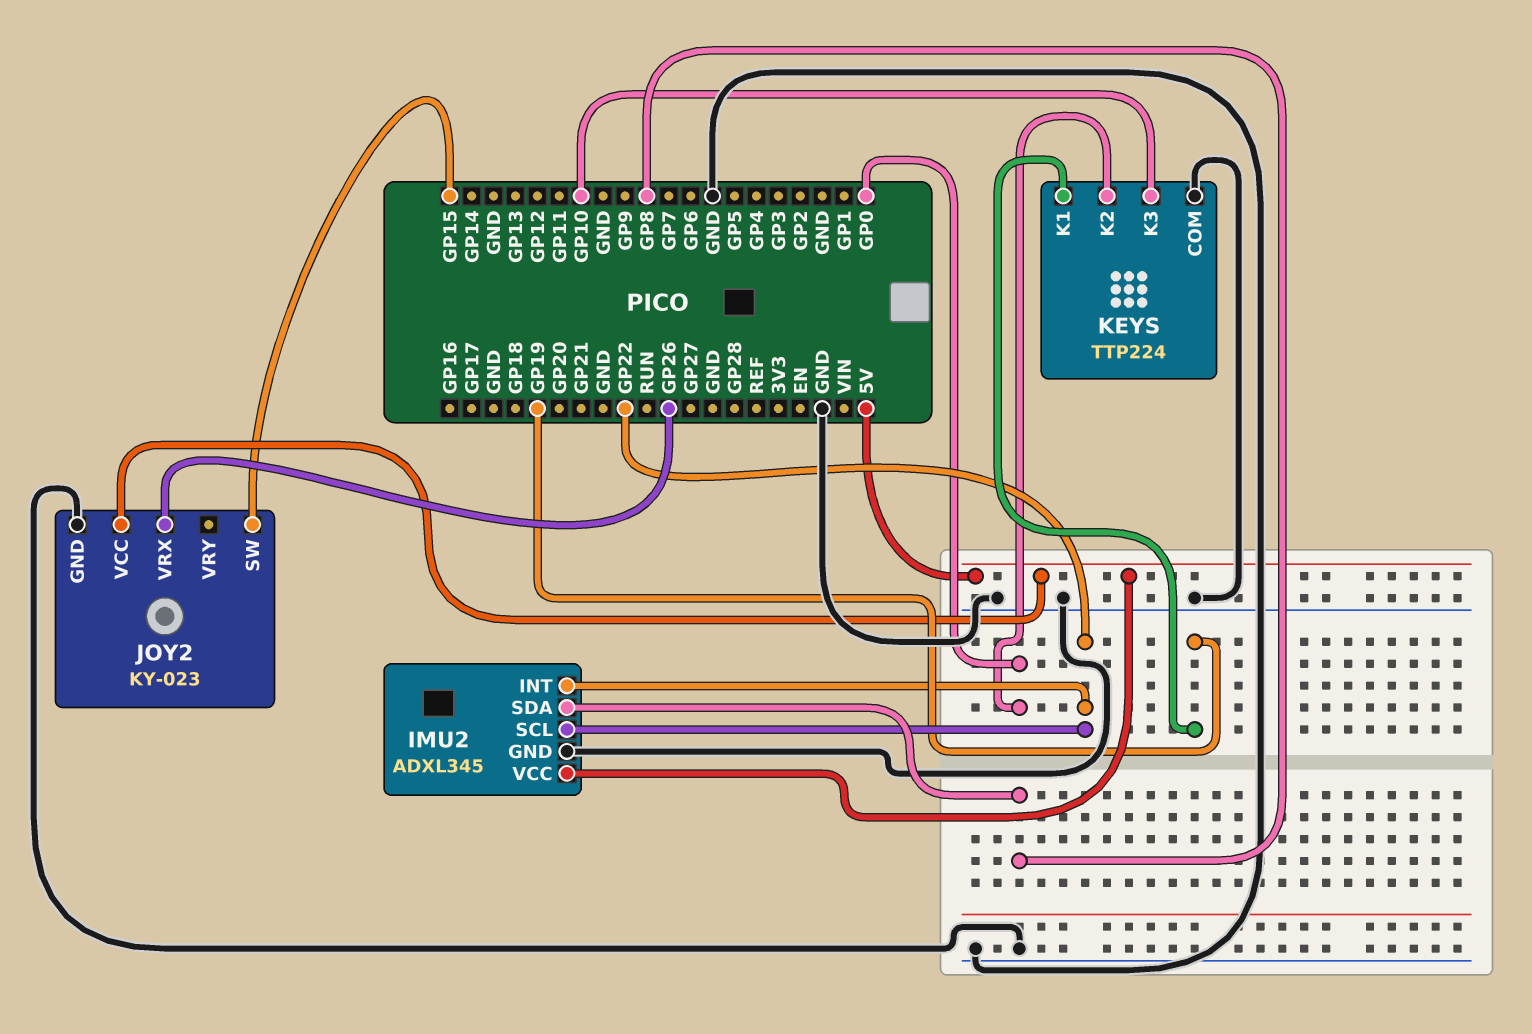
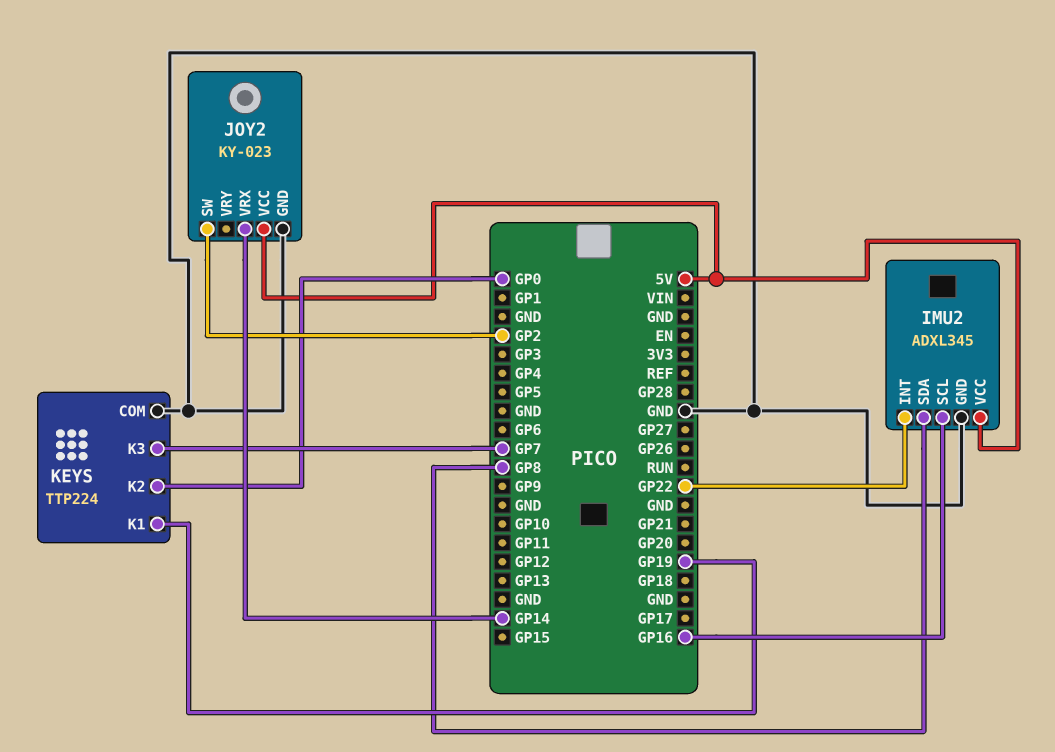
IMU2 pin SCL: GP22 -> GP16
JOY2 pin SW: GP15 -> GP2
JOY2 pin VRX: GP26 -> GP14
KEYS pin K3: GP10 -> GP7

